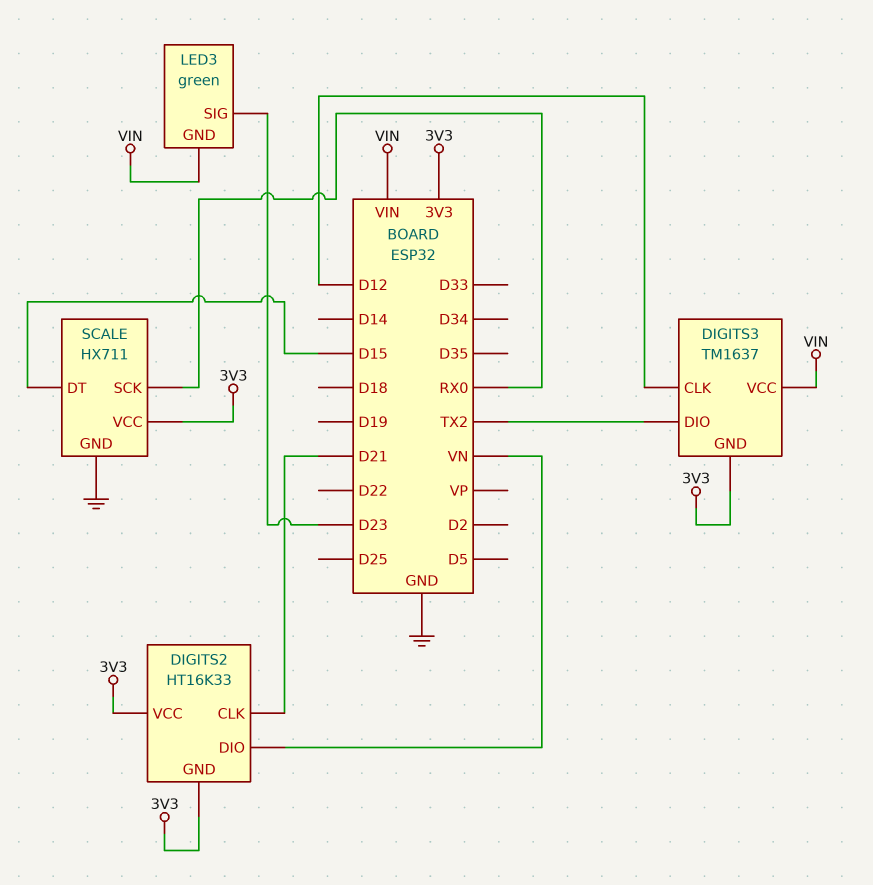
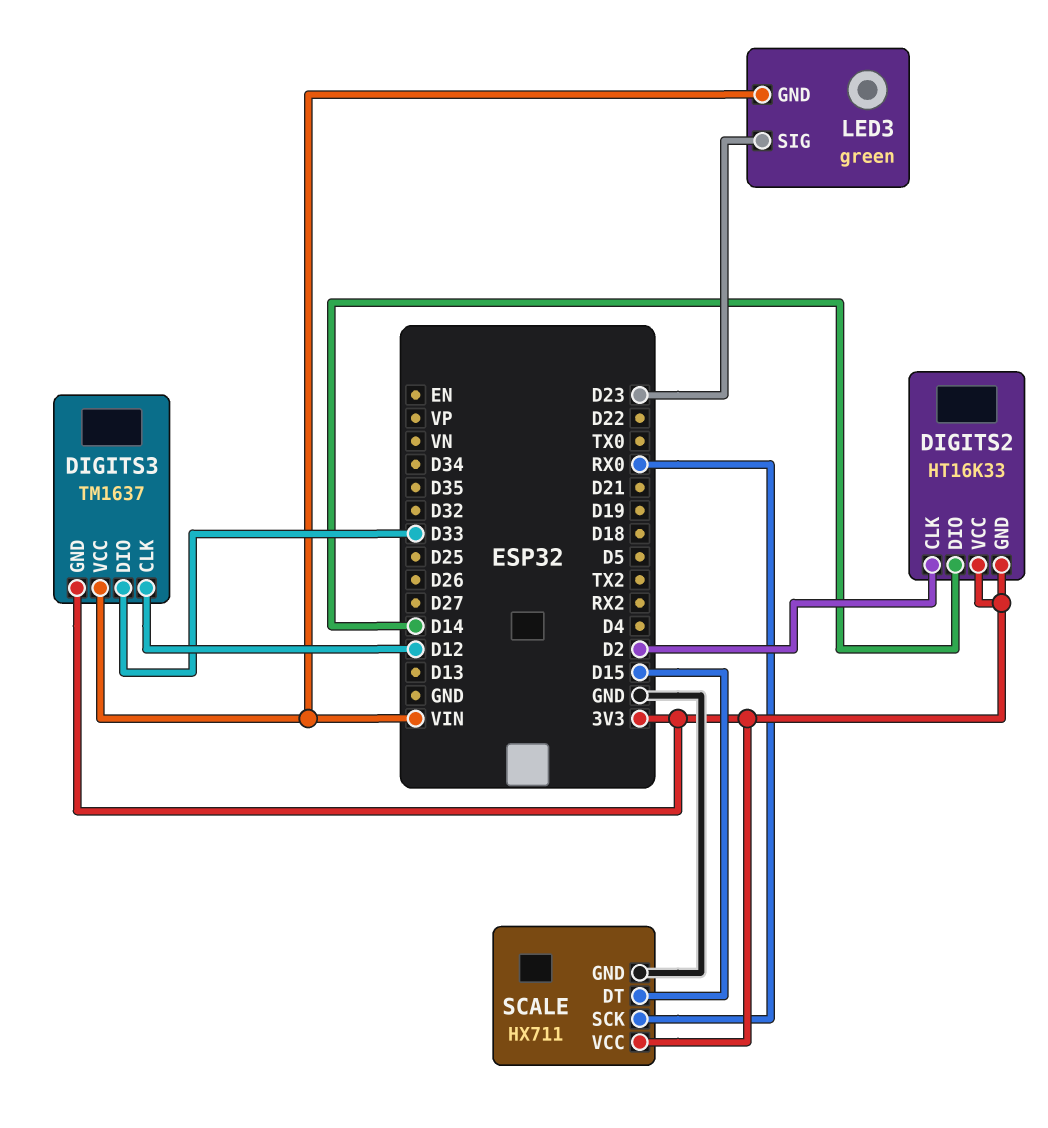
DIGITS2 pin CLK: D21 -> D2
DIGITS2 pin DIO: VN -> D14
DIGITS3 pin DIO: TX2 -> D33

